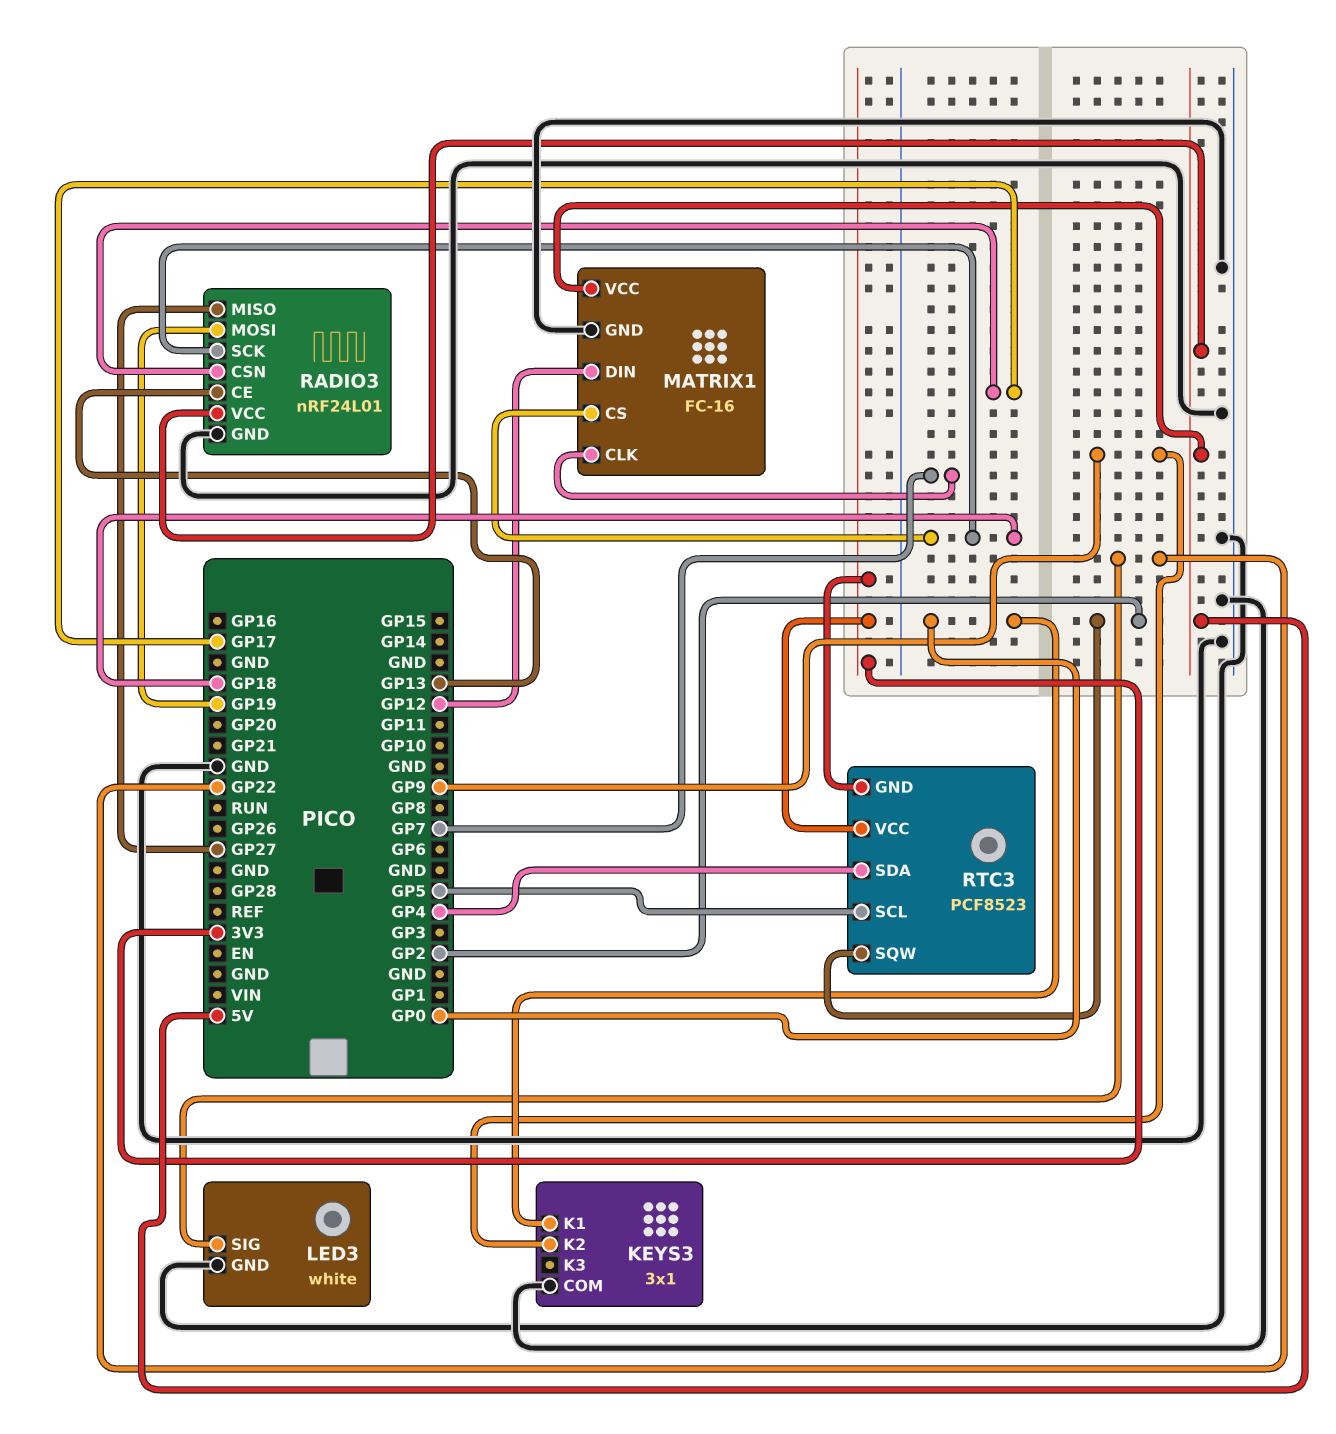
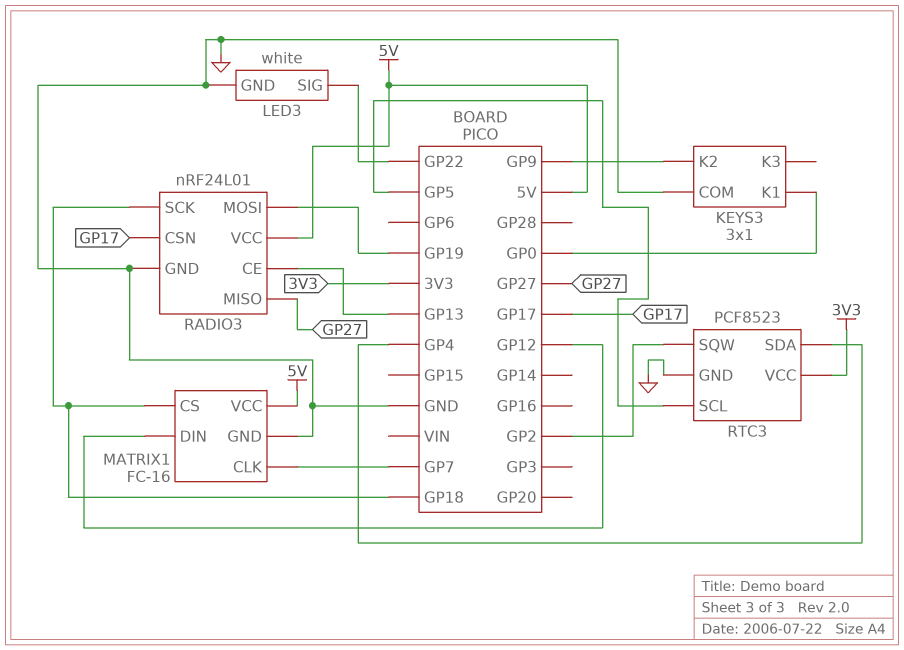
RTC3 pin GND: 3V3 -> GND

